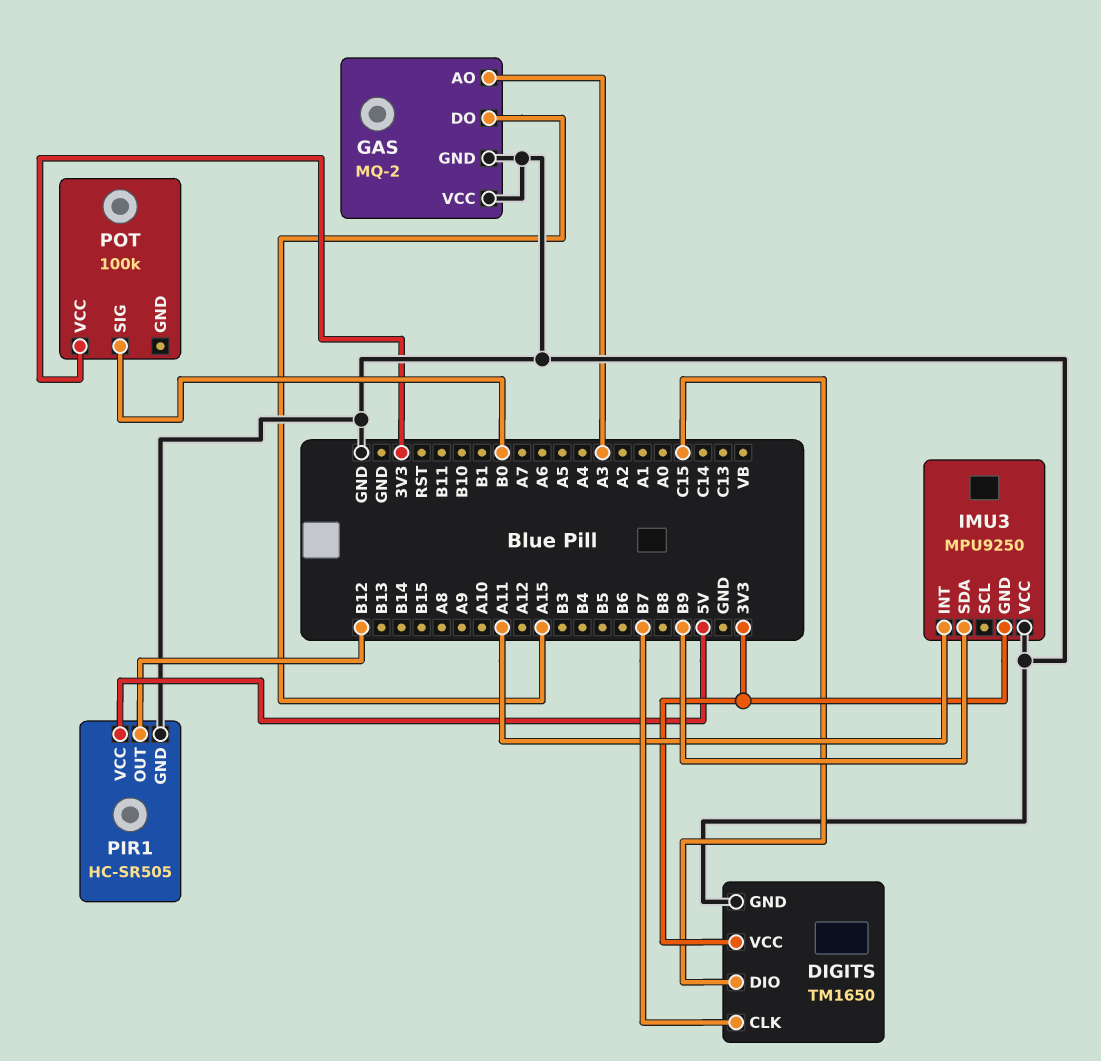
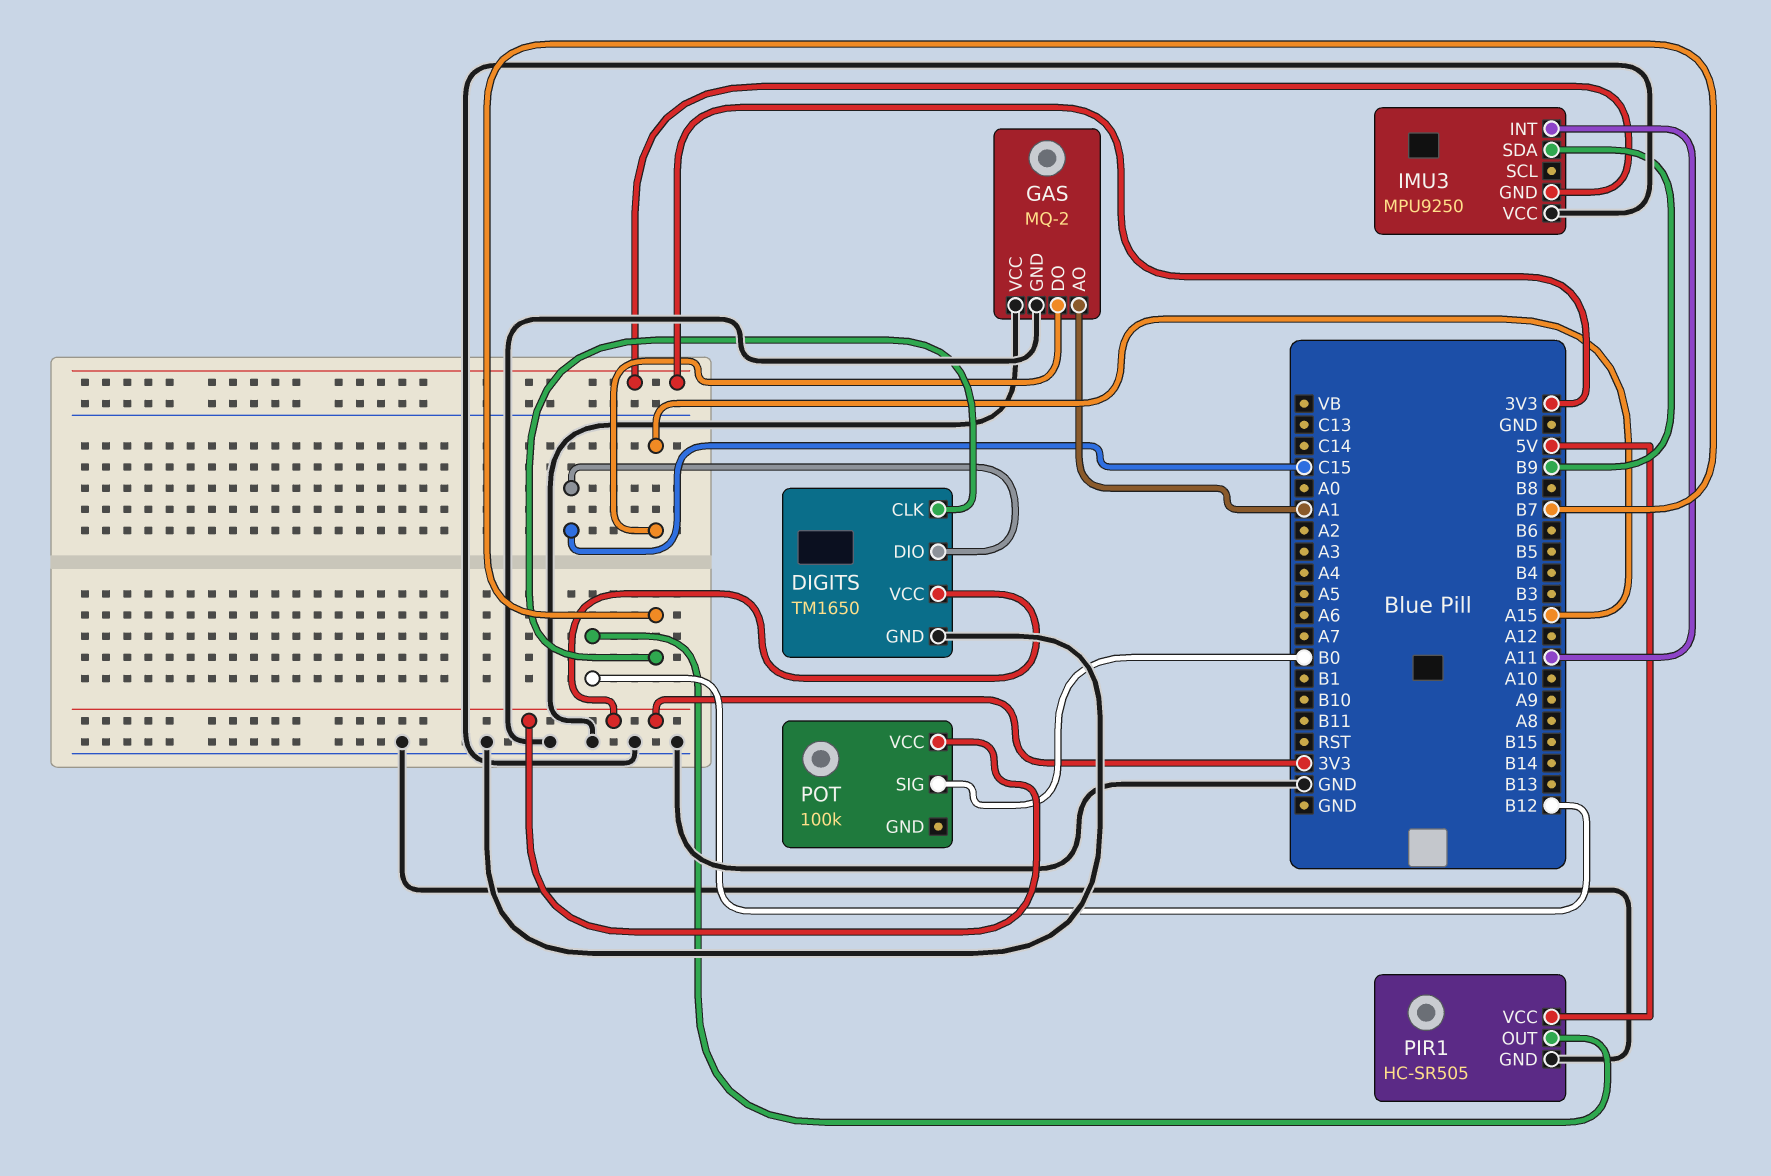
GAS pin AO: A3 -> A1

